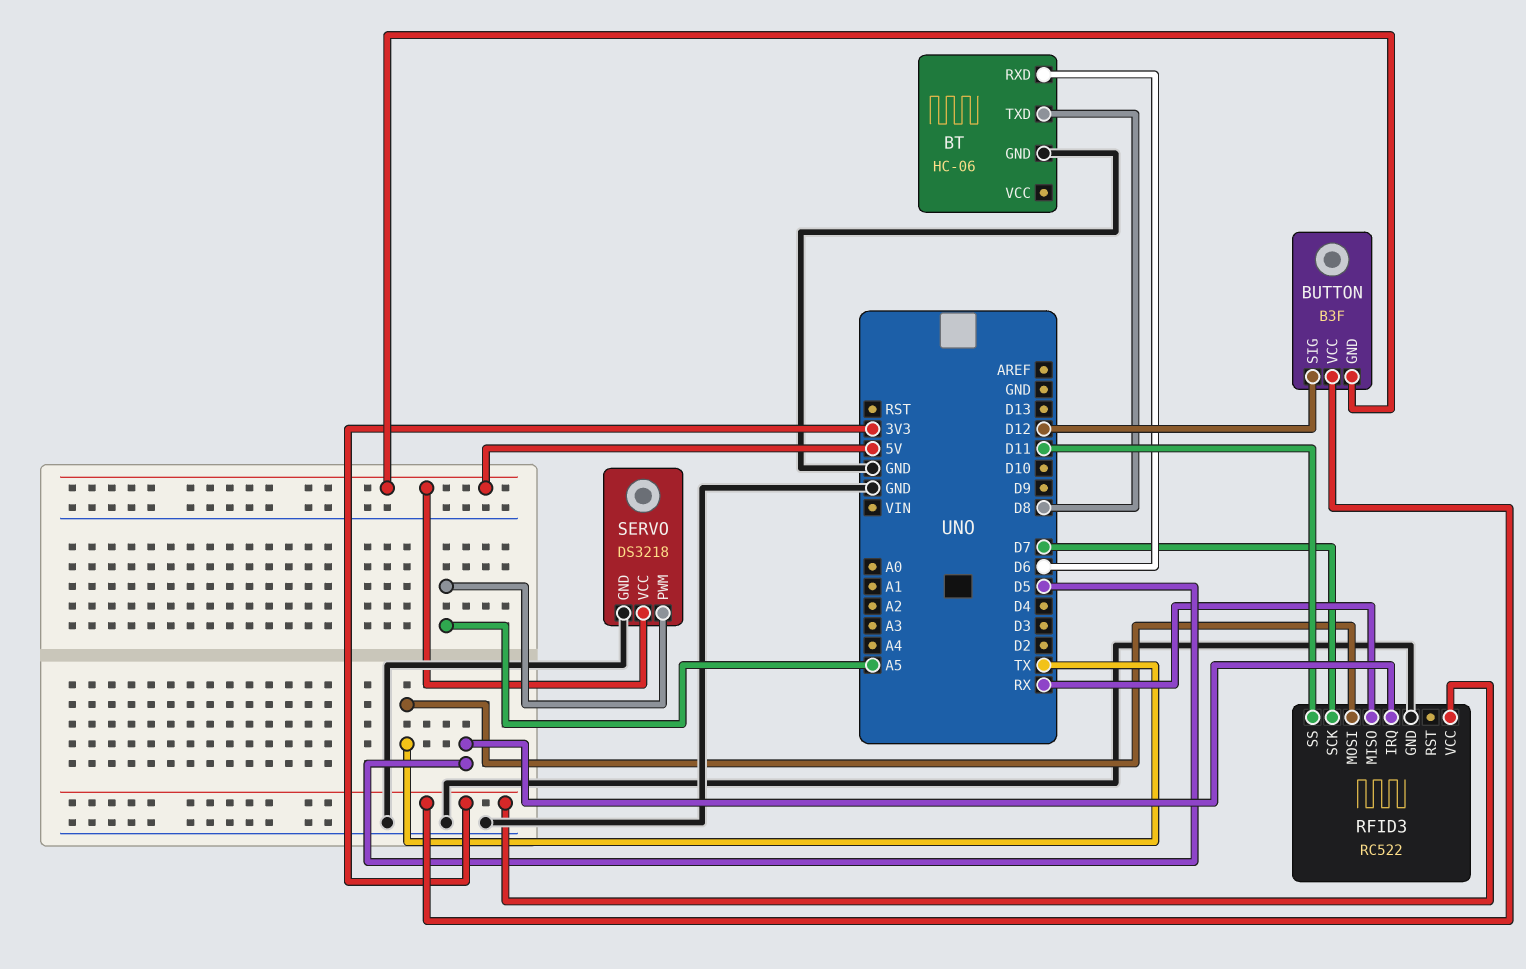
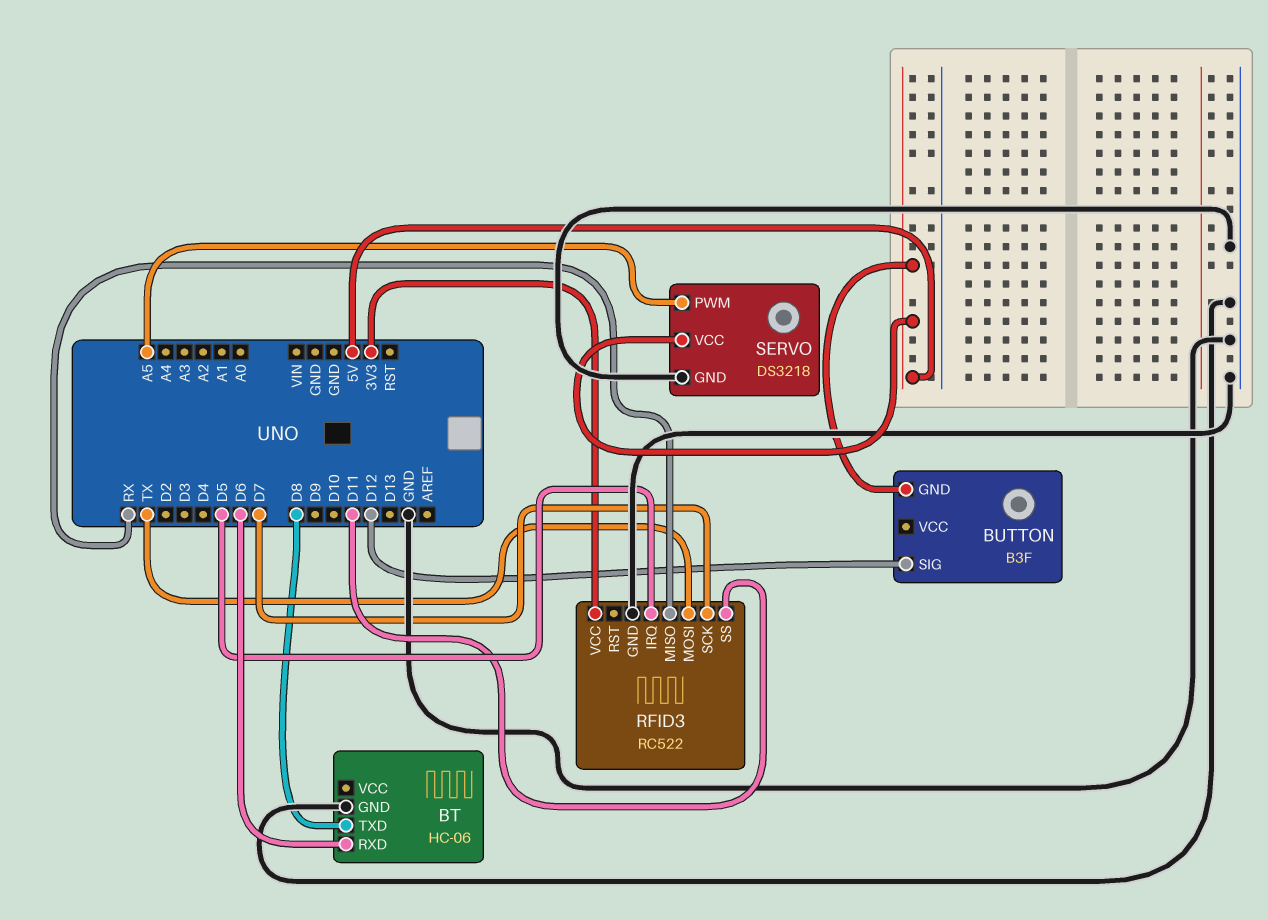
BUTTON pin VCC: 3V3 -> none

